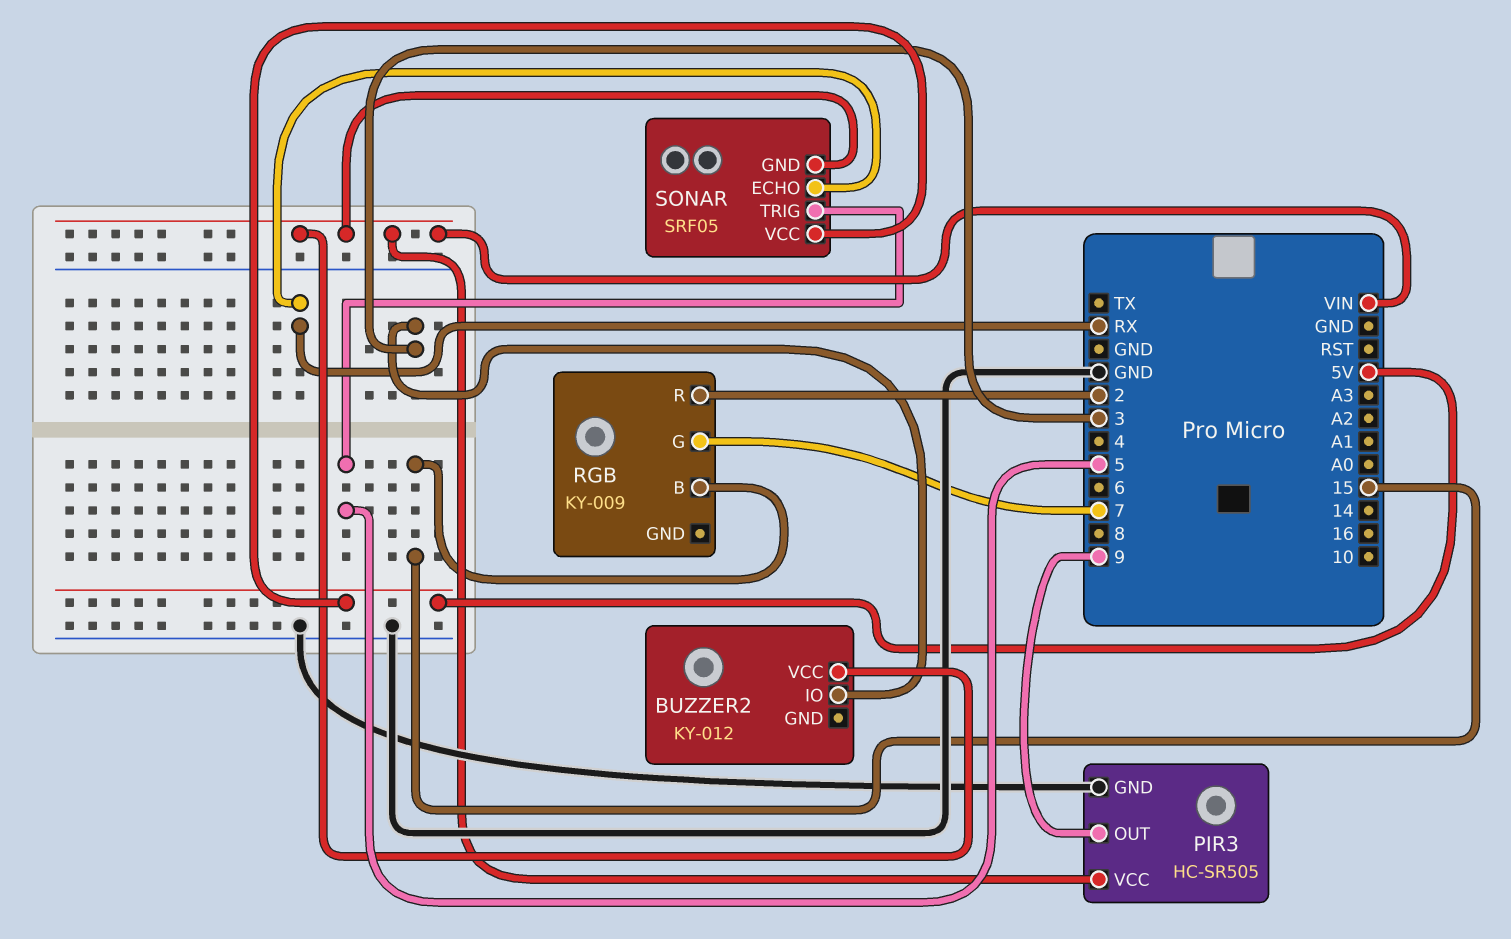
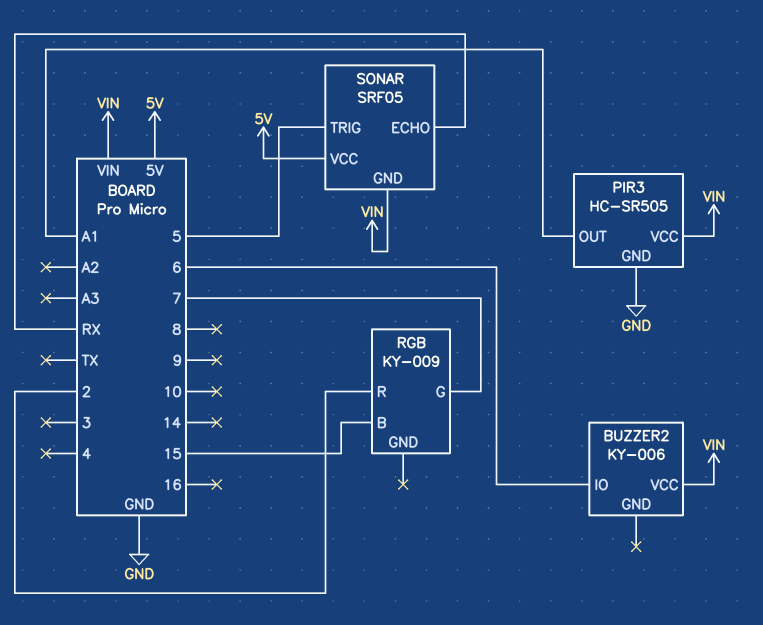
BUZZER2: KY-012 -> KY-006
BUZZER2 pin IO: 3 -> 6
PIR3 pin OUT: 9 -> A1

